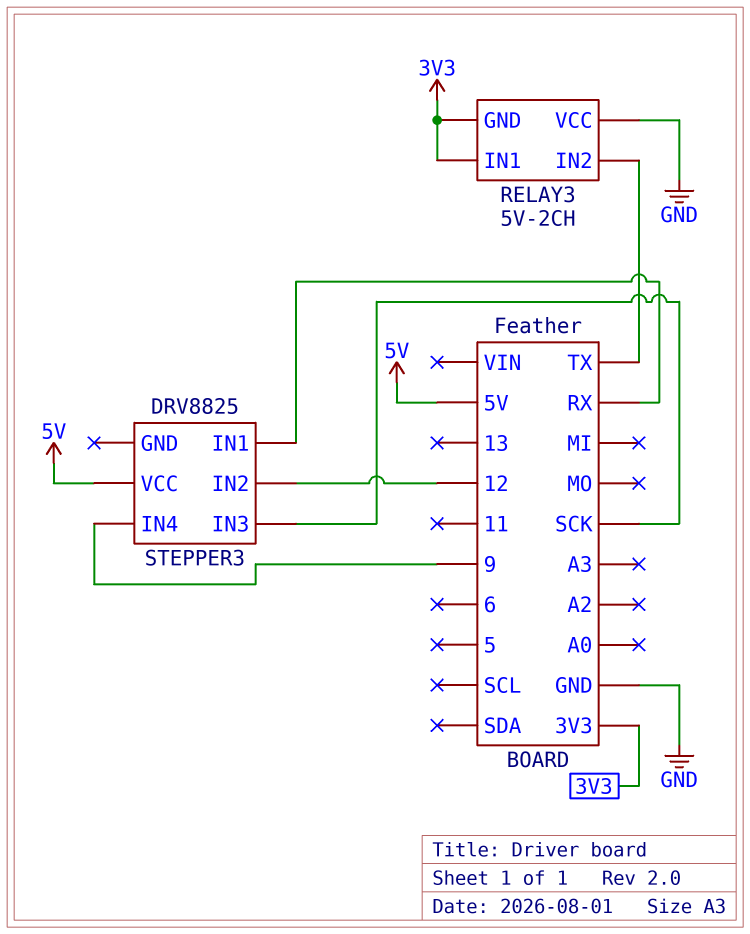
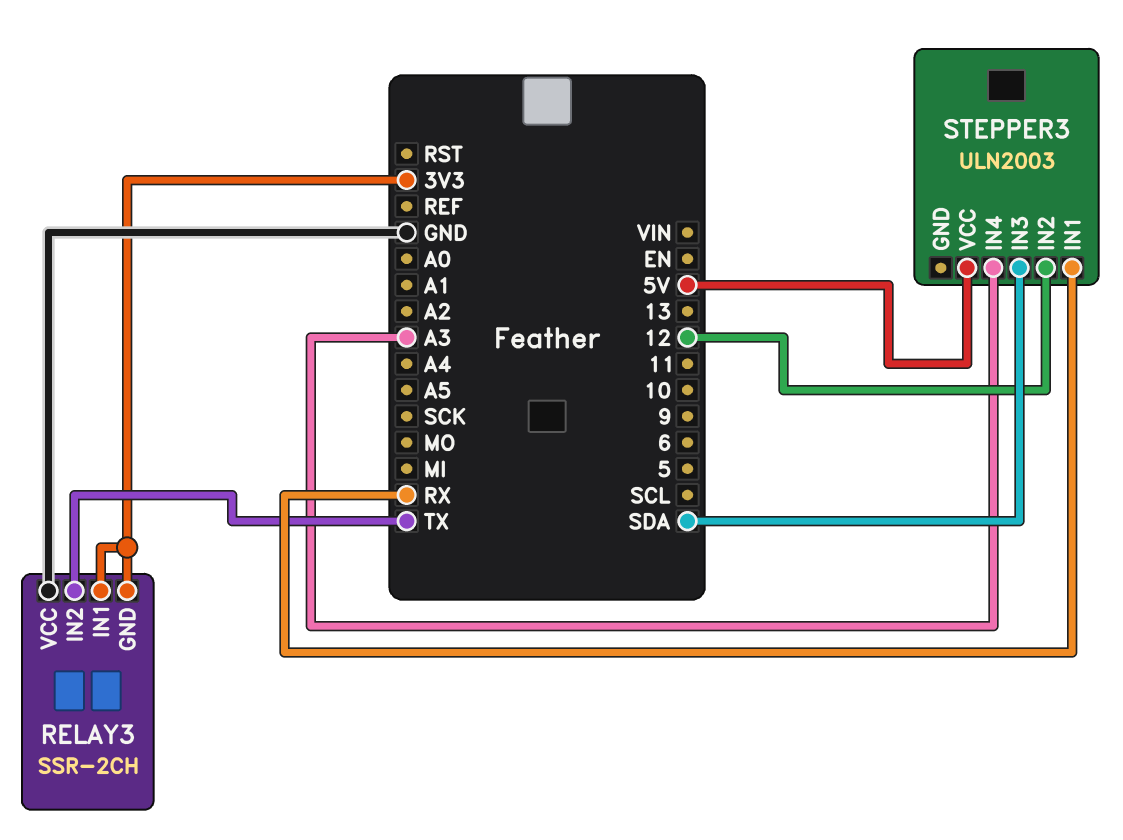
RELAY3: 5V-2CH -> SSR-2CH
STEPPER3: DRV8825 -> ULN2003
STEPPER3 pin IN3: SCK -> SDA
STEPPER3 pin IN4: 9 -> A3

